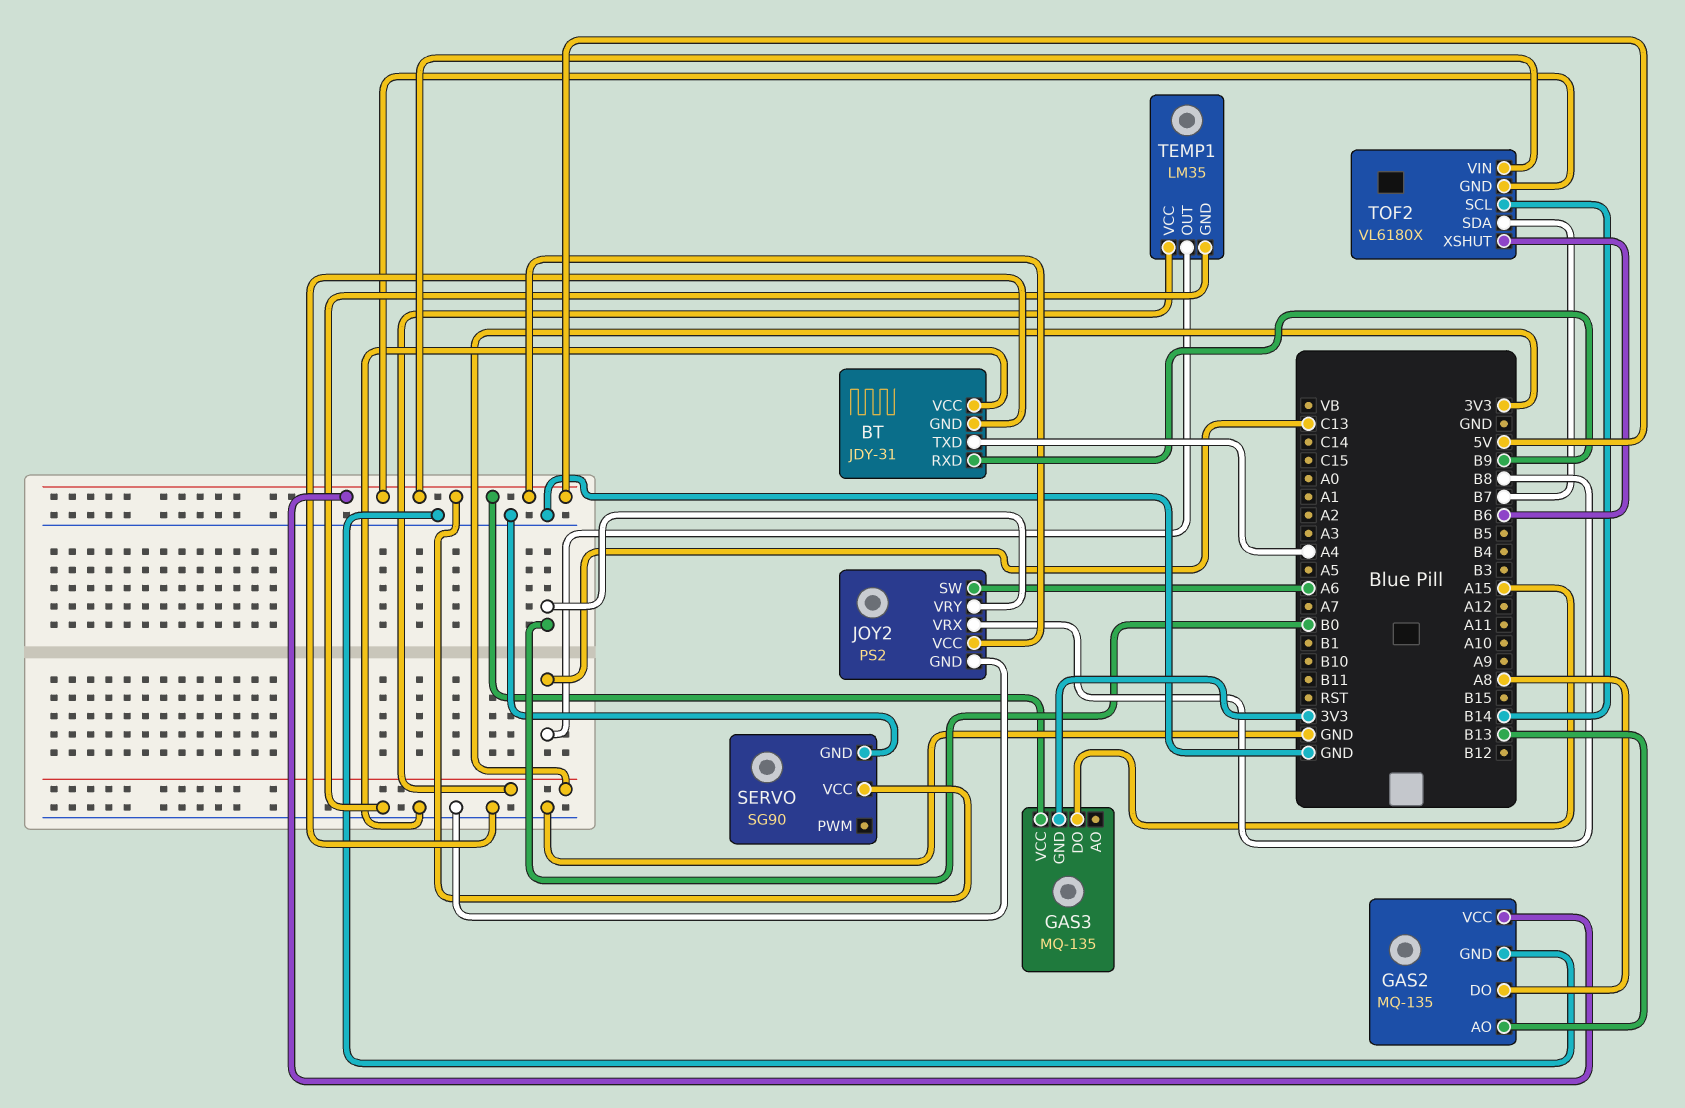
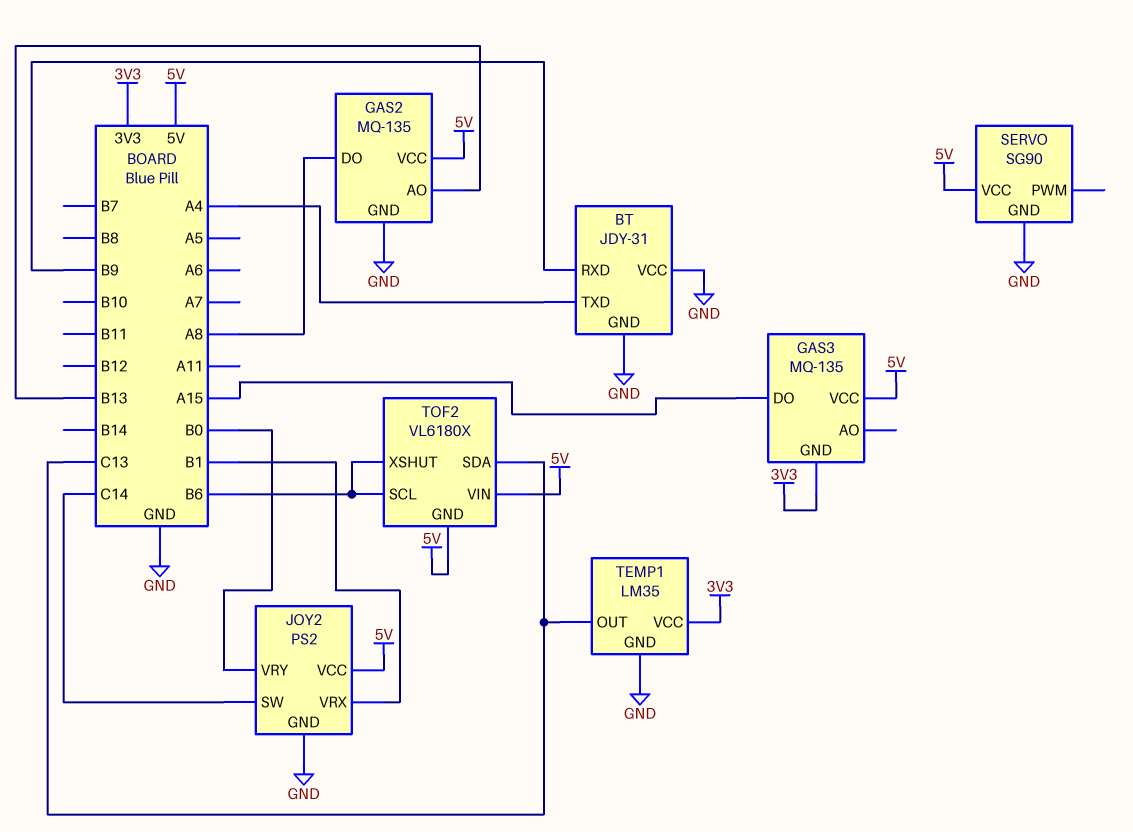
JOY2 pin SW: A6 -> C14
JOY2 pin VRX: B8 -> B1
TOF2 pin SCL: B14 -> B6
TOF2 pin SDA: B7 -> C13

